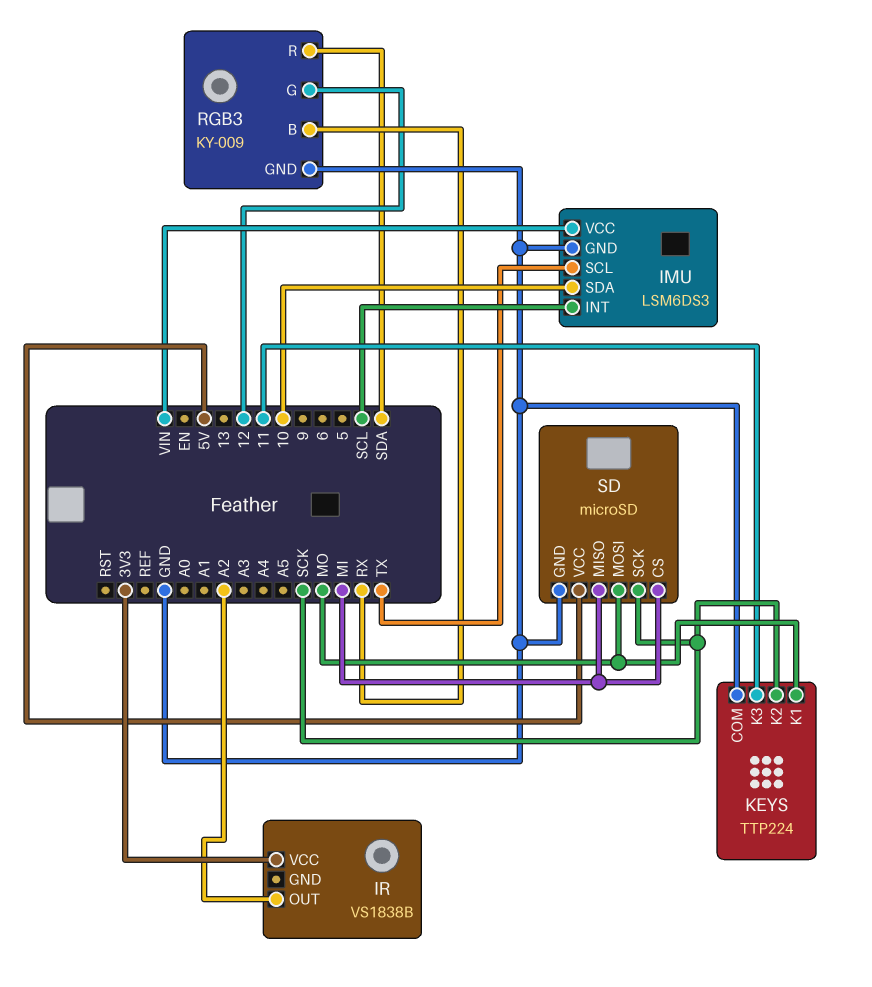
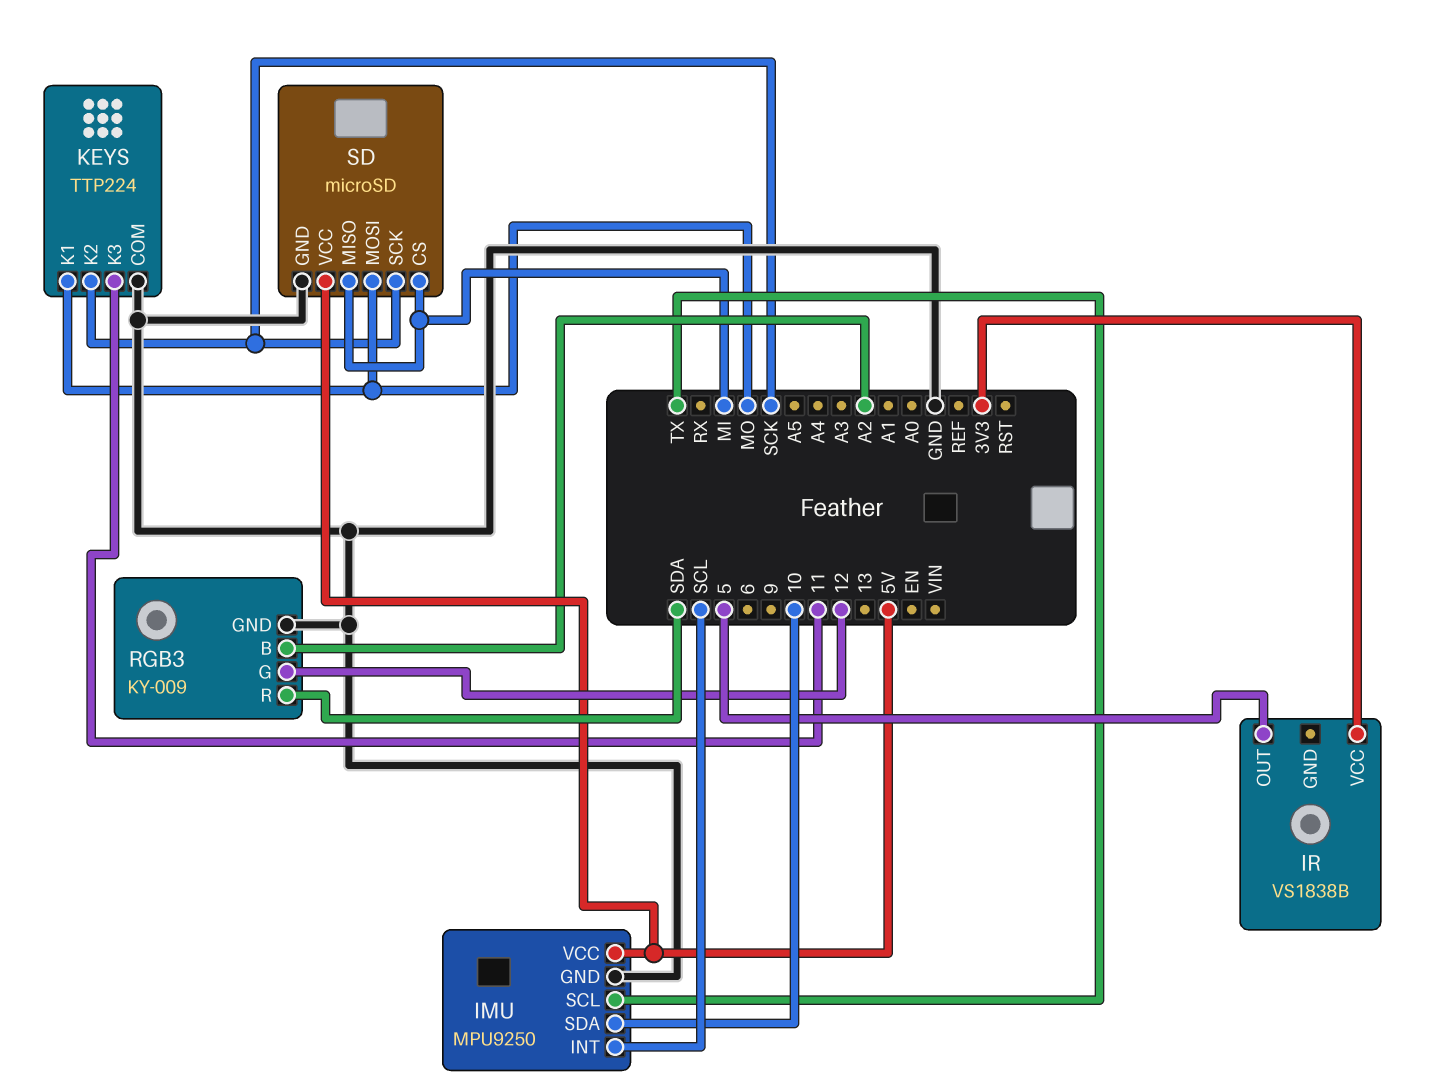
IMU: LSM6DS3 -> MPU9250
IMU pin VCC: VIN -> 5V
IR pin OUT: A2 -> 5
RGB3 pin B: RX -> A2

